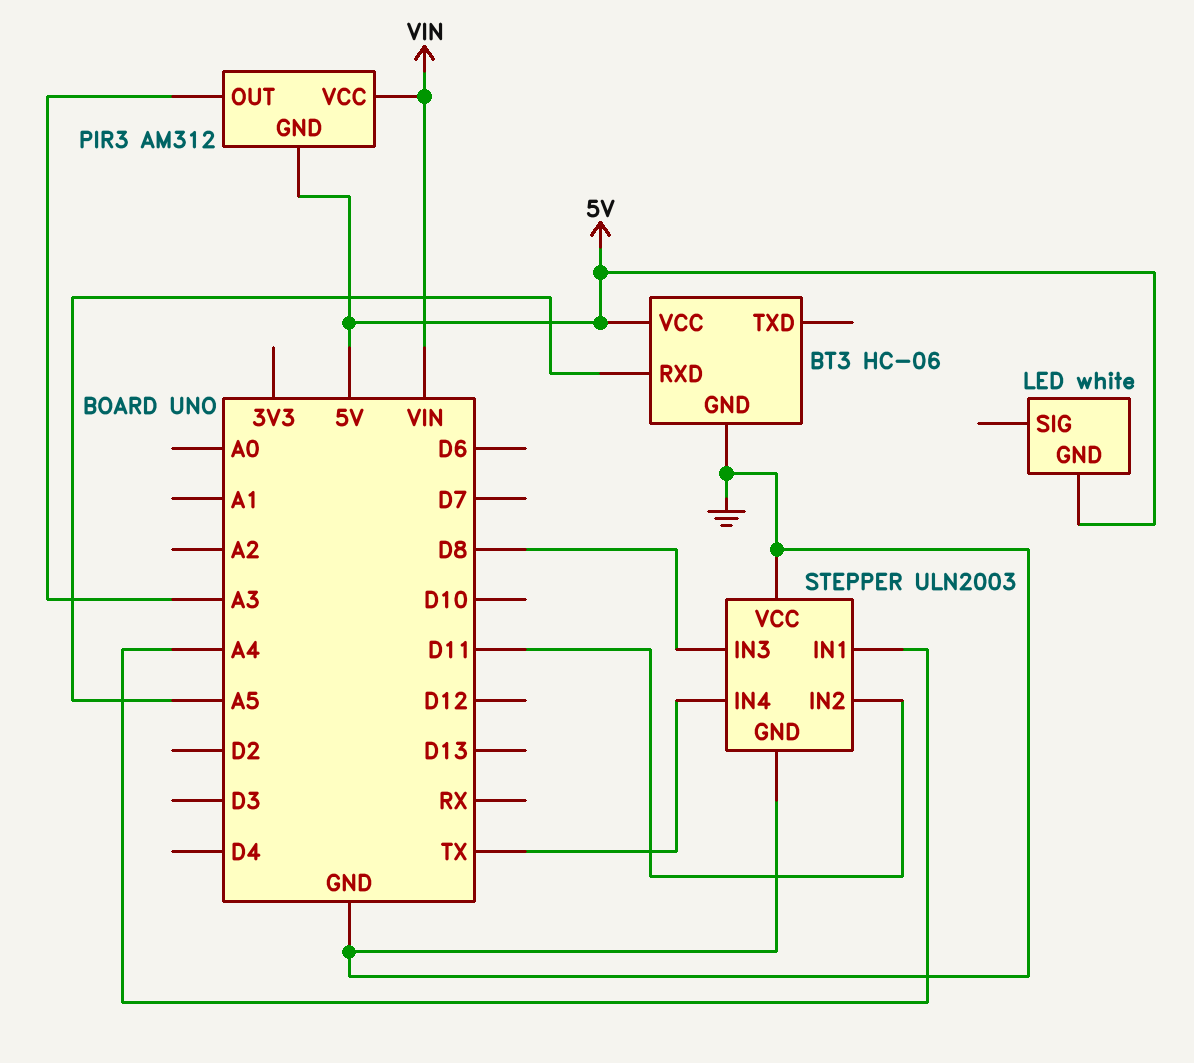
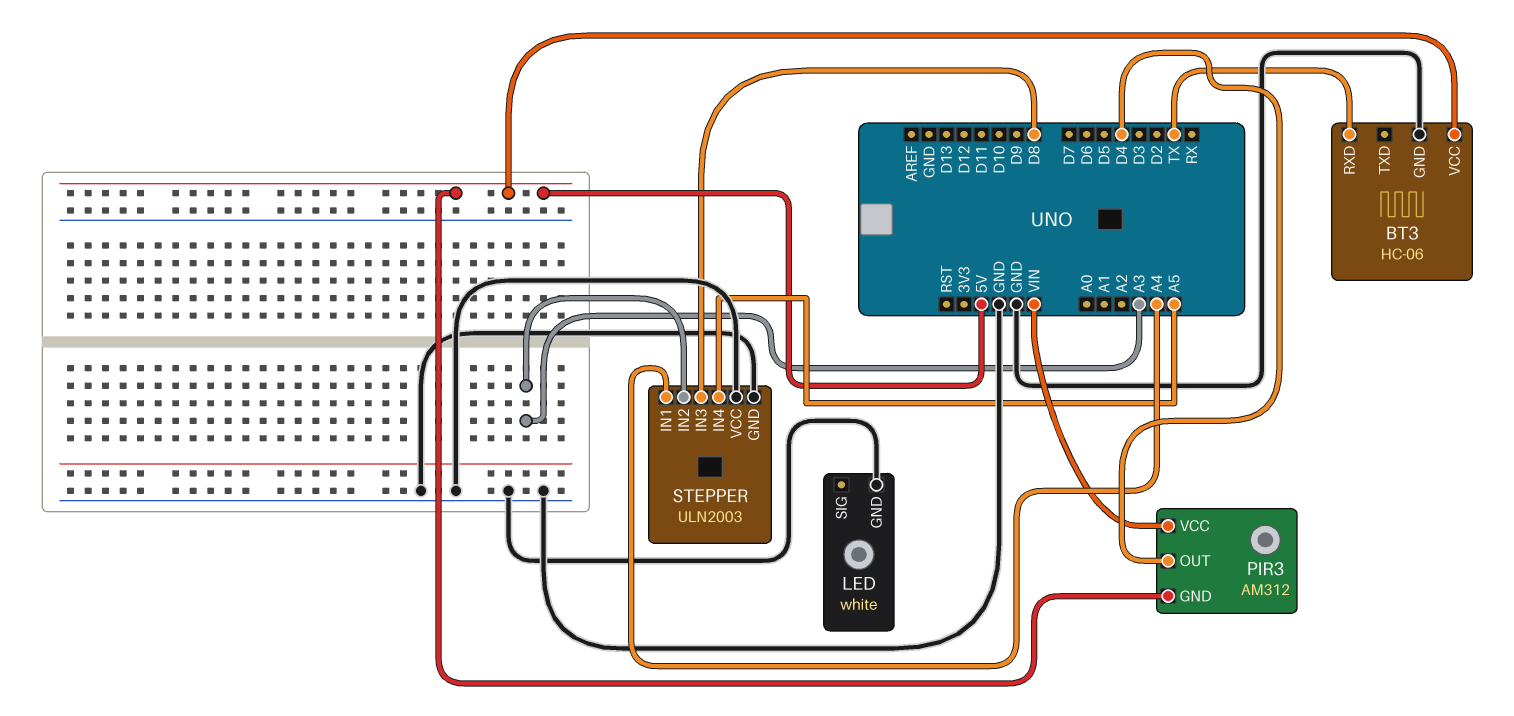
BT3 pin RXD: A5 -> TX
LED pin GND: 5V -> GND
PIR3 pin OUT: A3 -> D4
STEPPER pin IN2: D11 -> A3
STEPPER pin IN4: TX -> A5

